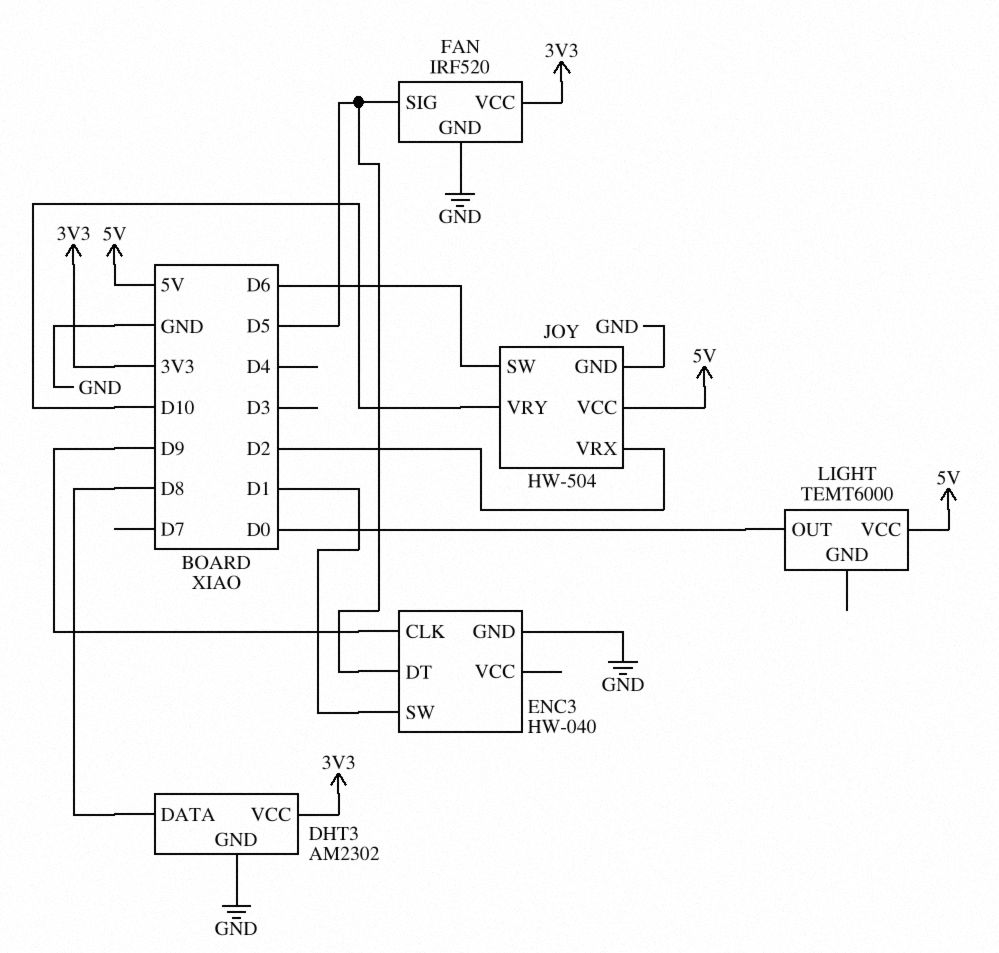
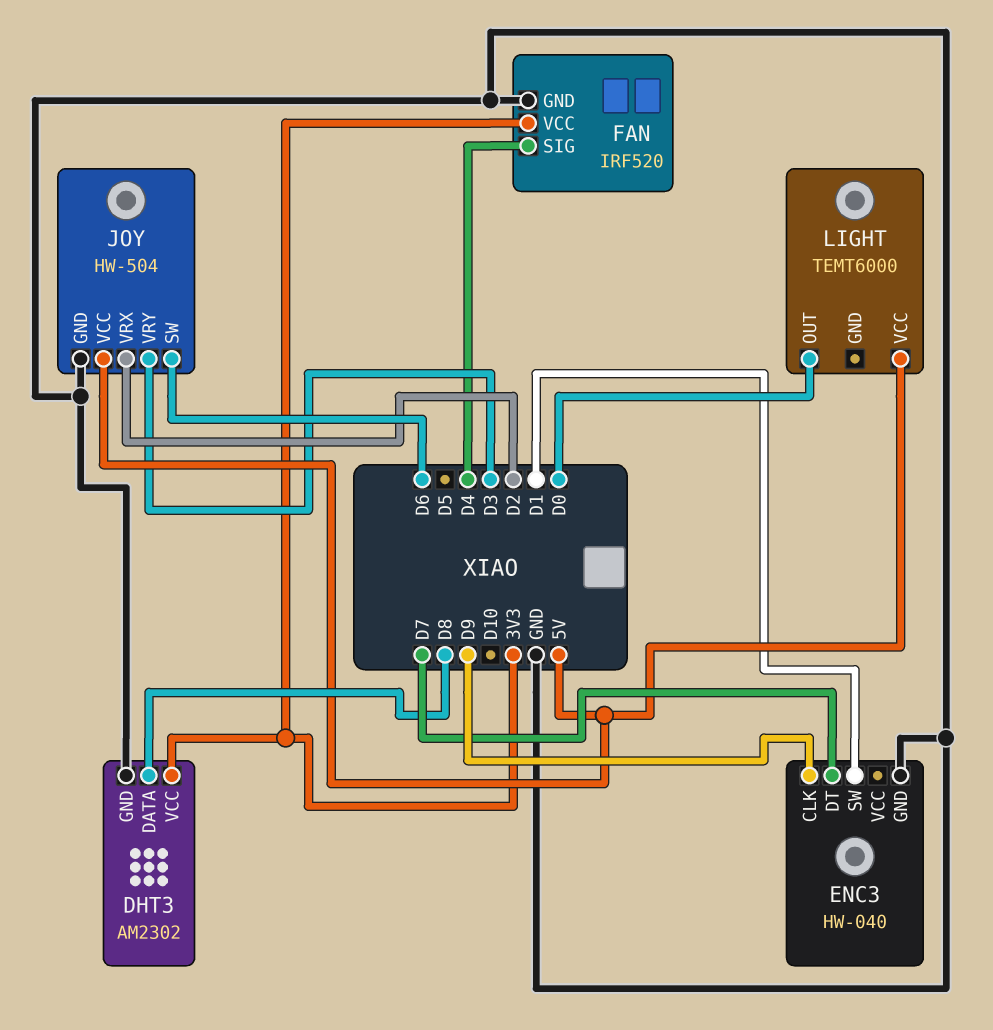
ENC3 pin DT: D5 -> D7
FAN pin SIG: D5 -> D4
JOY pin VRY: D10 -> D3

